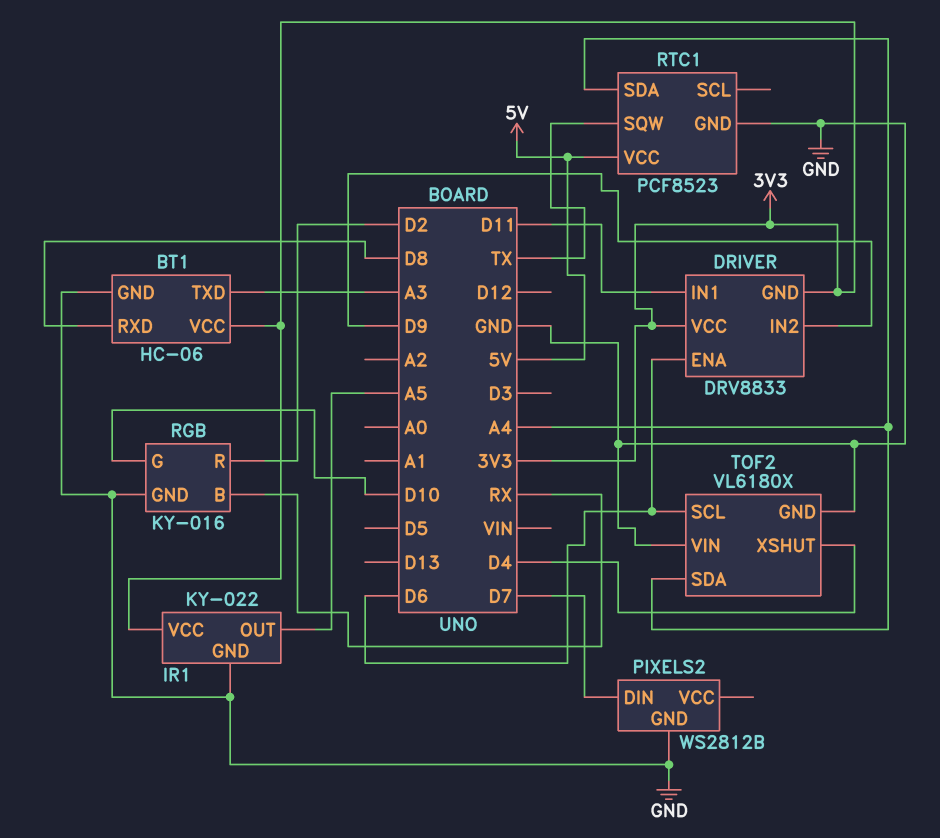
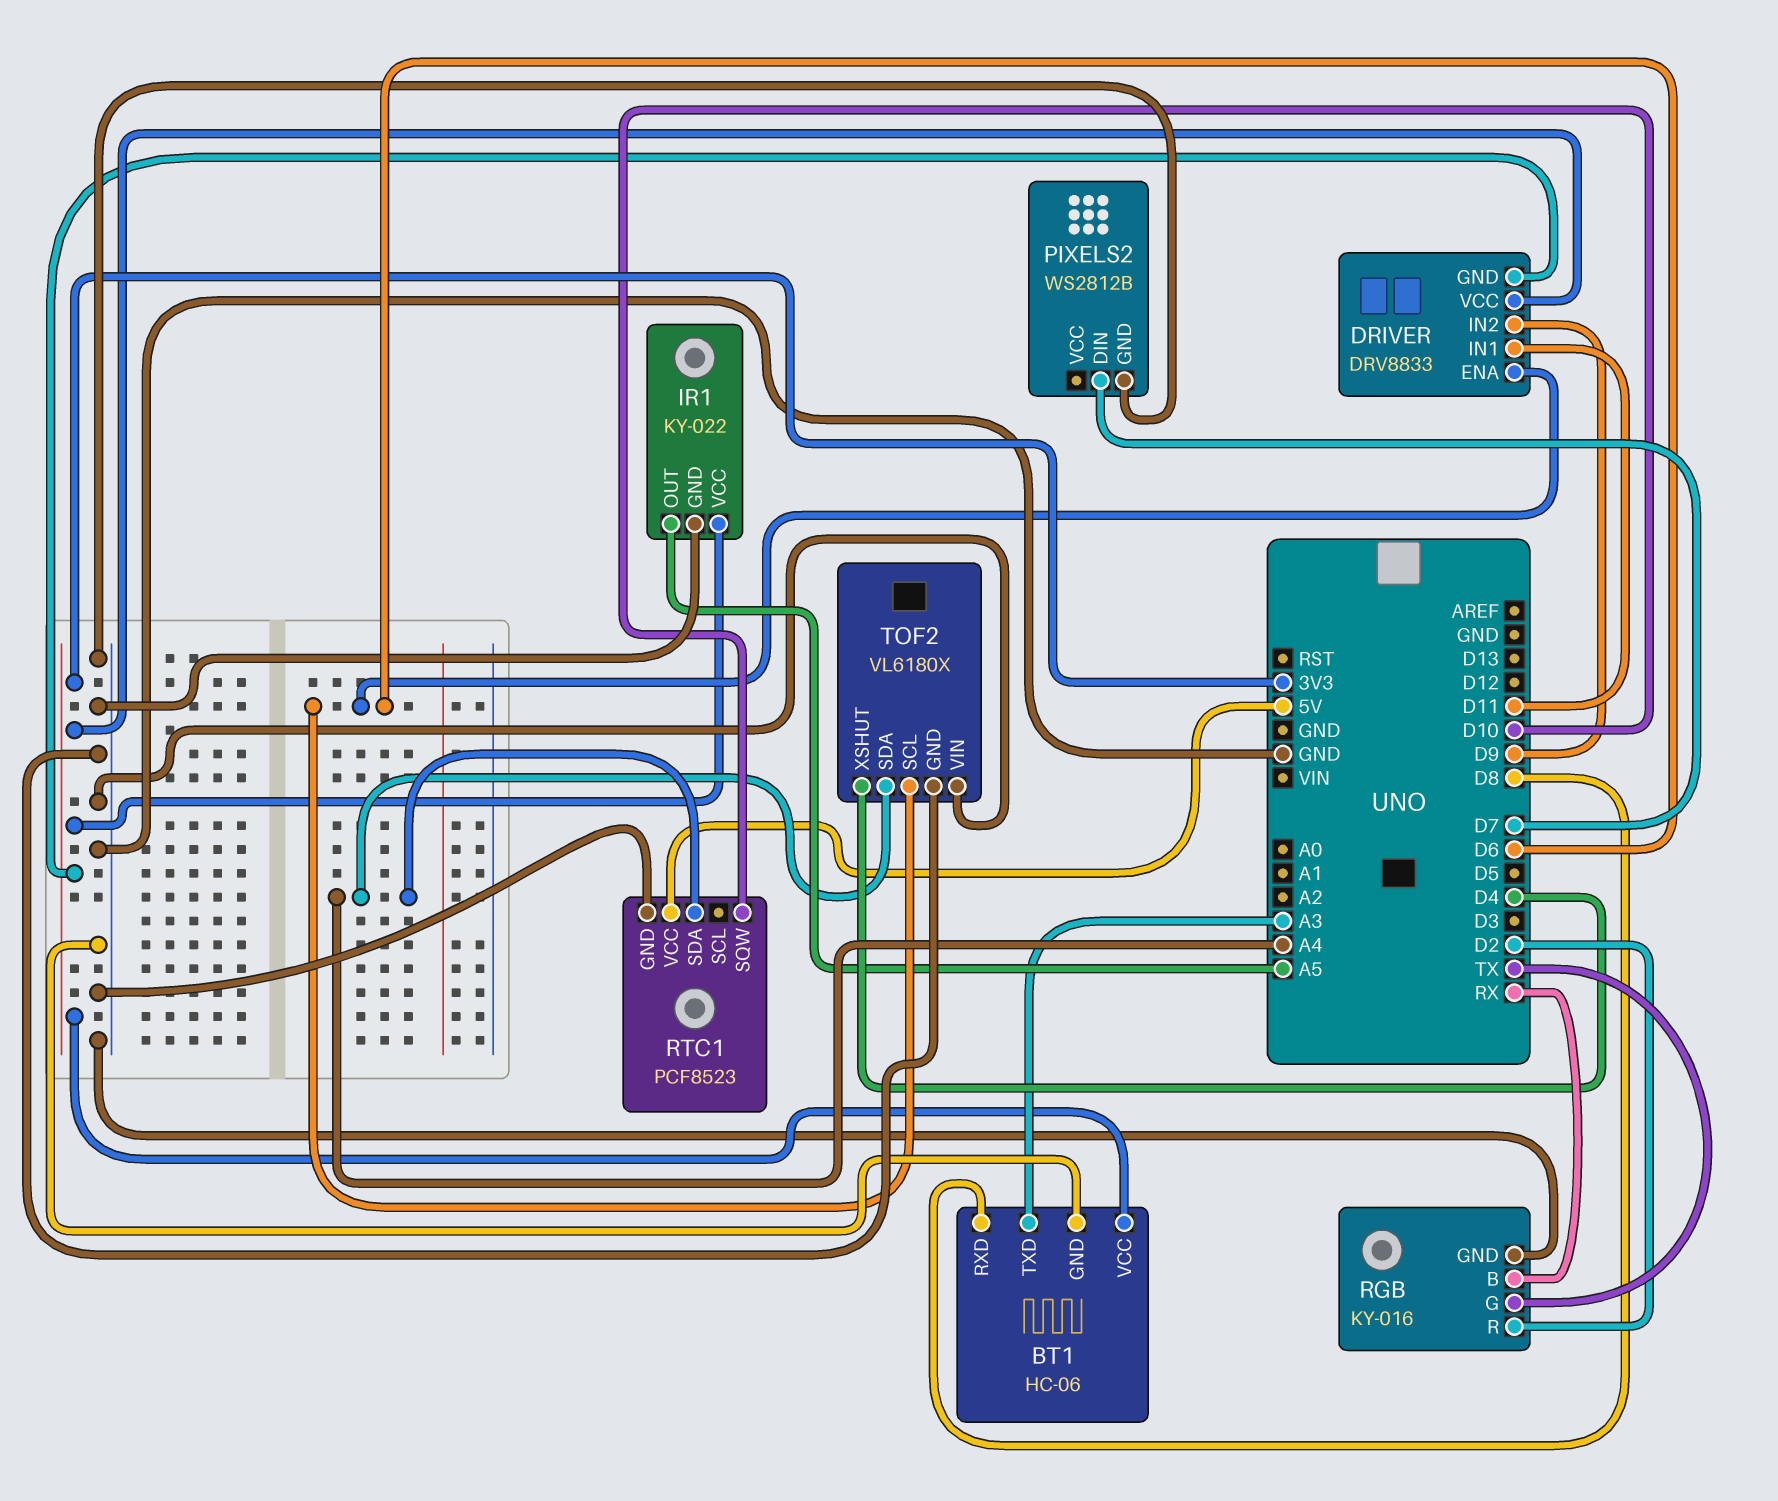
RGB pin G: D10 -> TX
RTC1 pin SQW: TX -> D10

